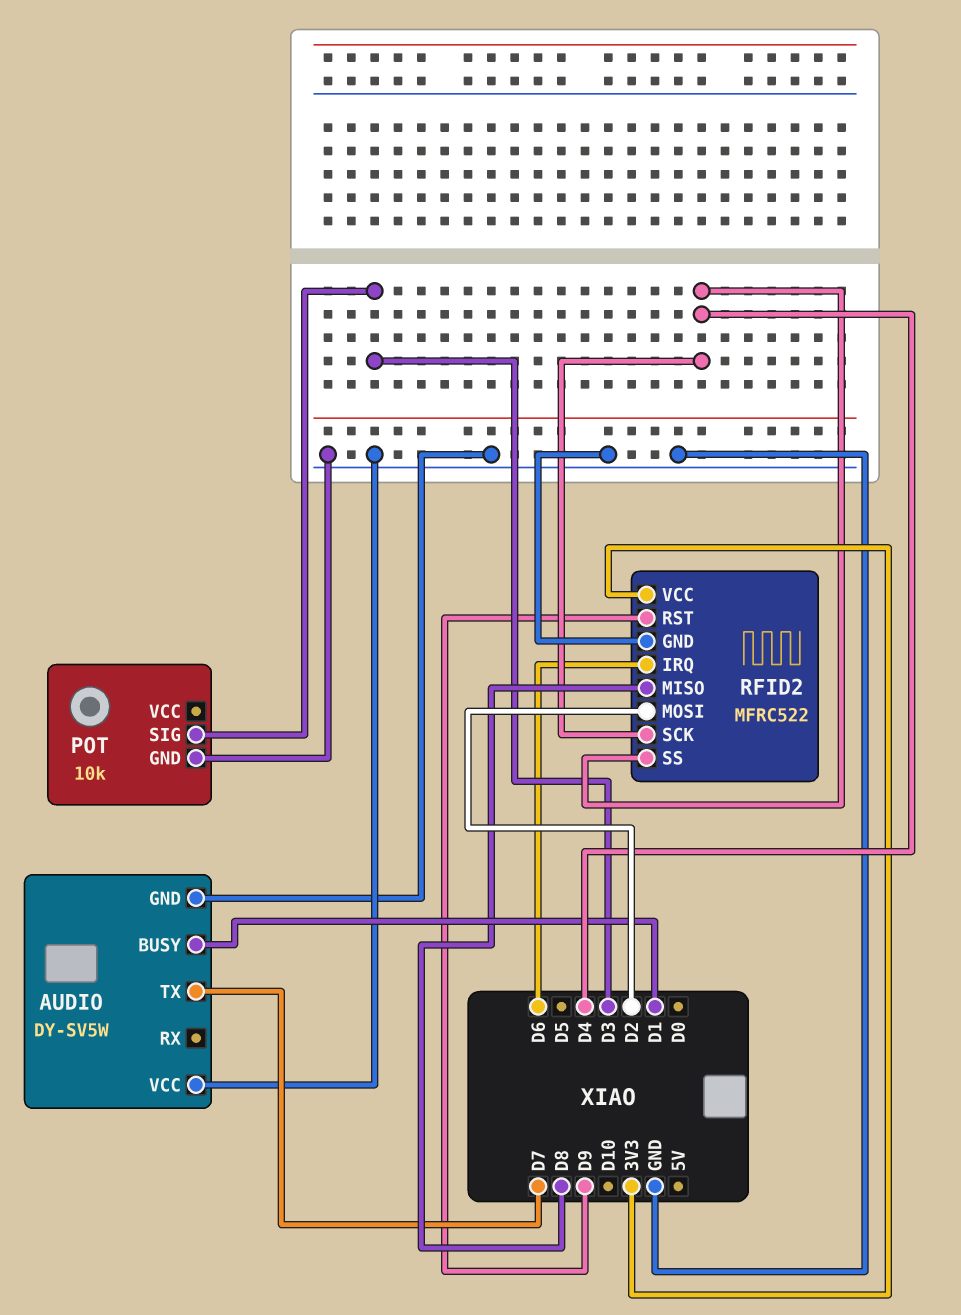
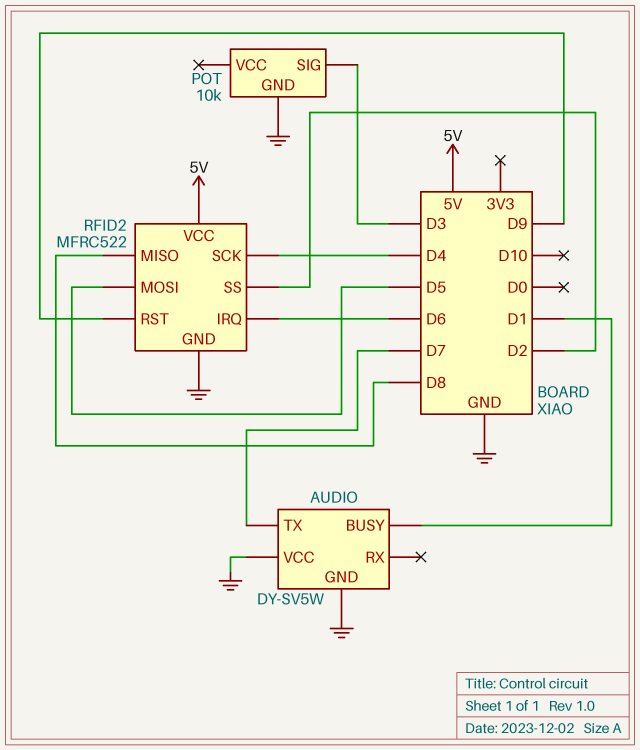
RFID2 pin MOSI: D2 -> D5
RFID2 pin SS: D4 -> D2
RFID2 pin VCC: 3V3 -> 5V

